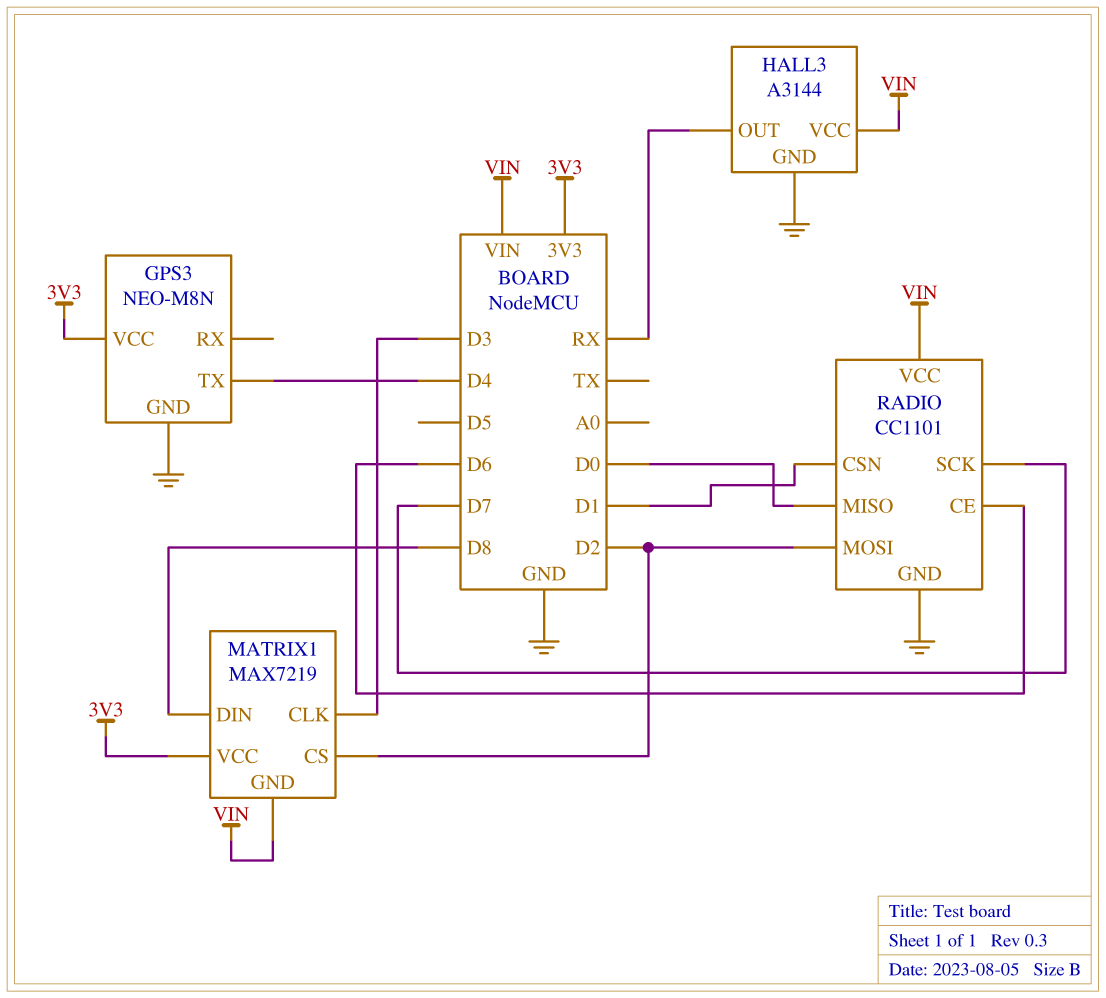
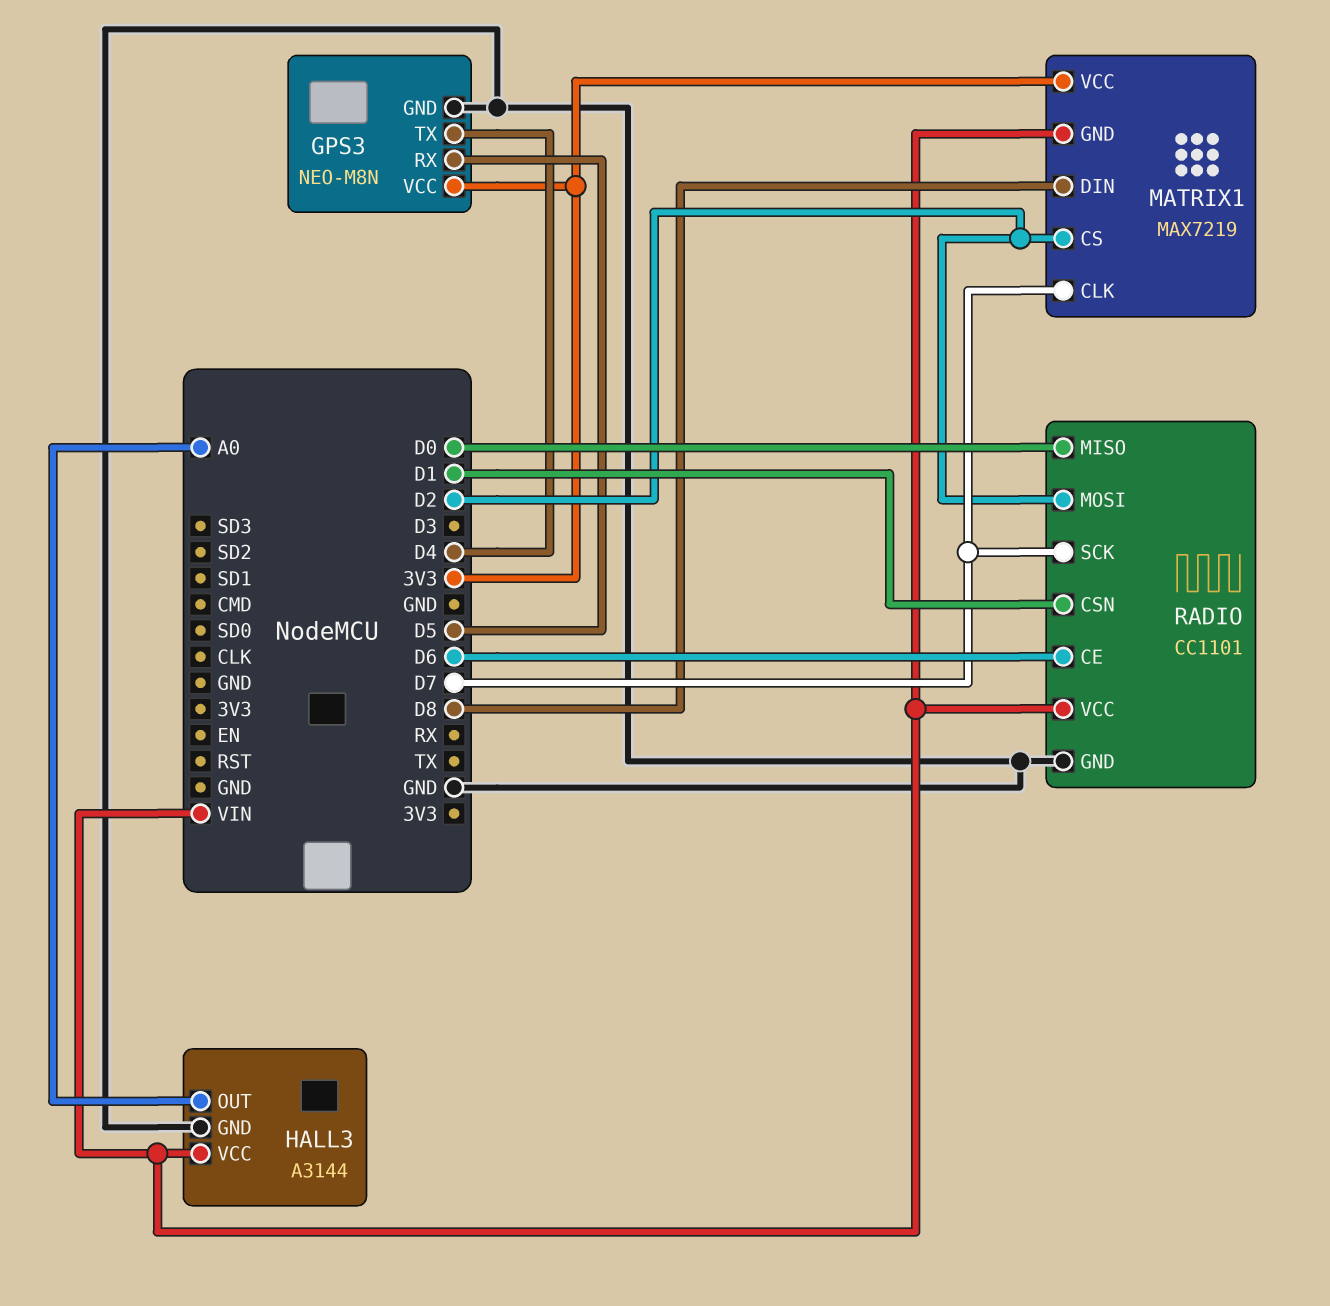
GPS3 pin RX: none -> D5
HALL3 pin OUT: RX -> A0
MATRIX1 pin CLK: D3 -> D7

